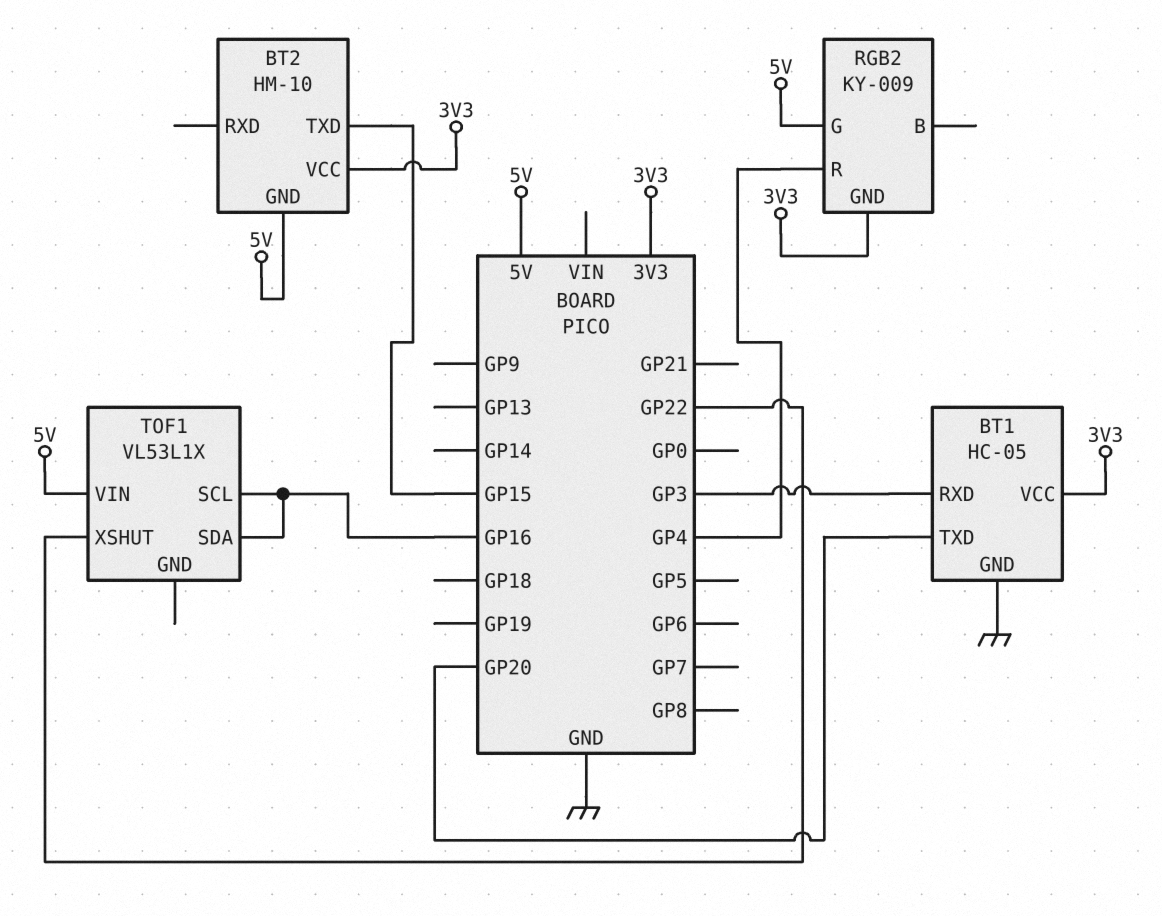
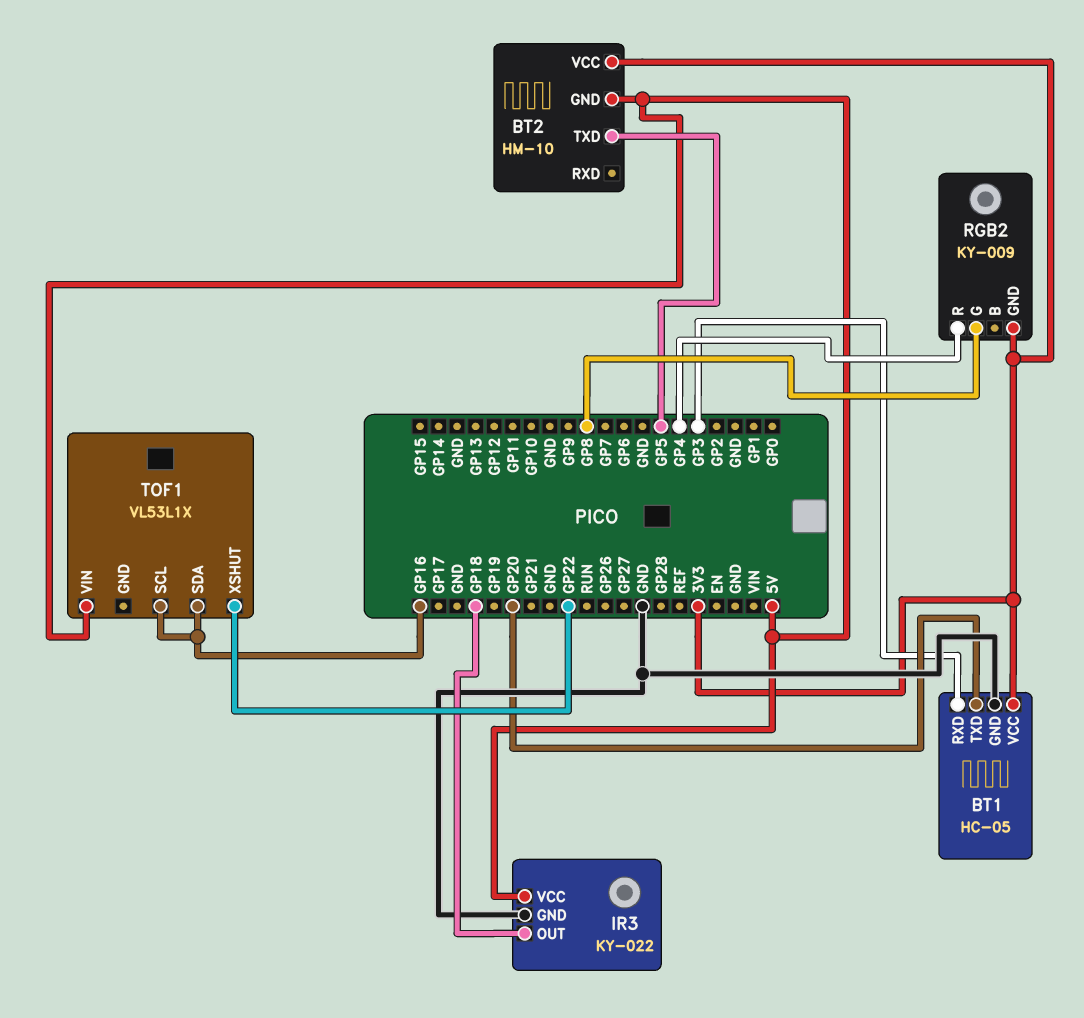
BT2 pin TXD: GP15 -> GP5
IR3: none -> KY-022
IR3 pin GND: none -> GND
IR3 pin OUT: none -> GP18
IR3 pin VCC: none -> 5V
RGB2 pin G: 5V -> GP8

